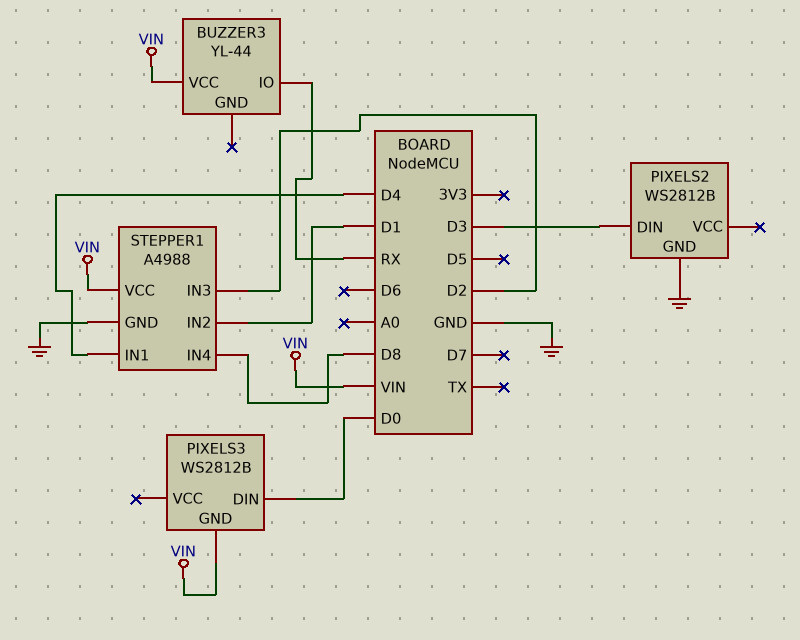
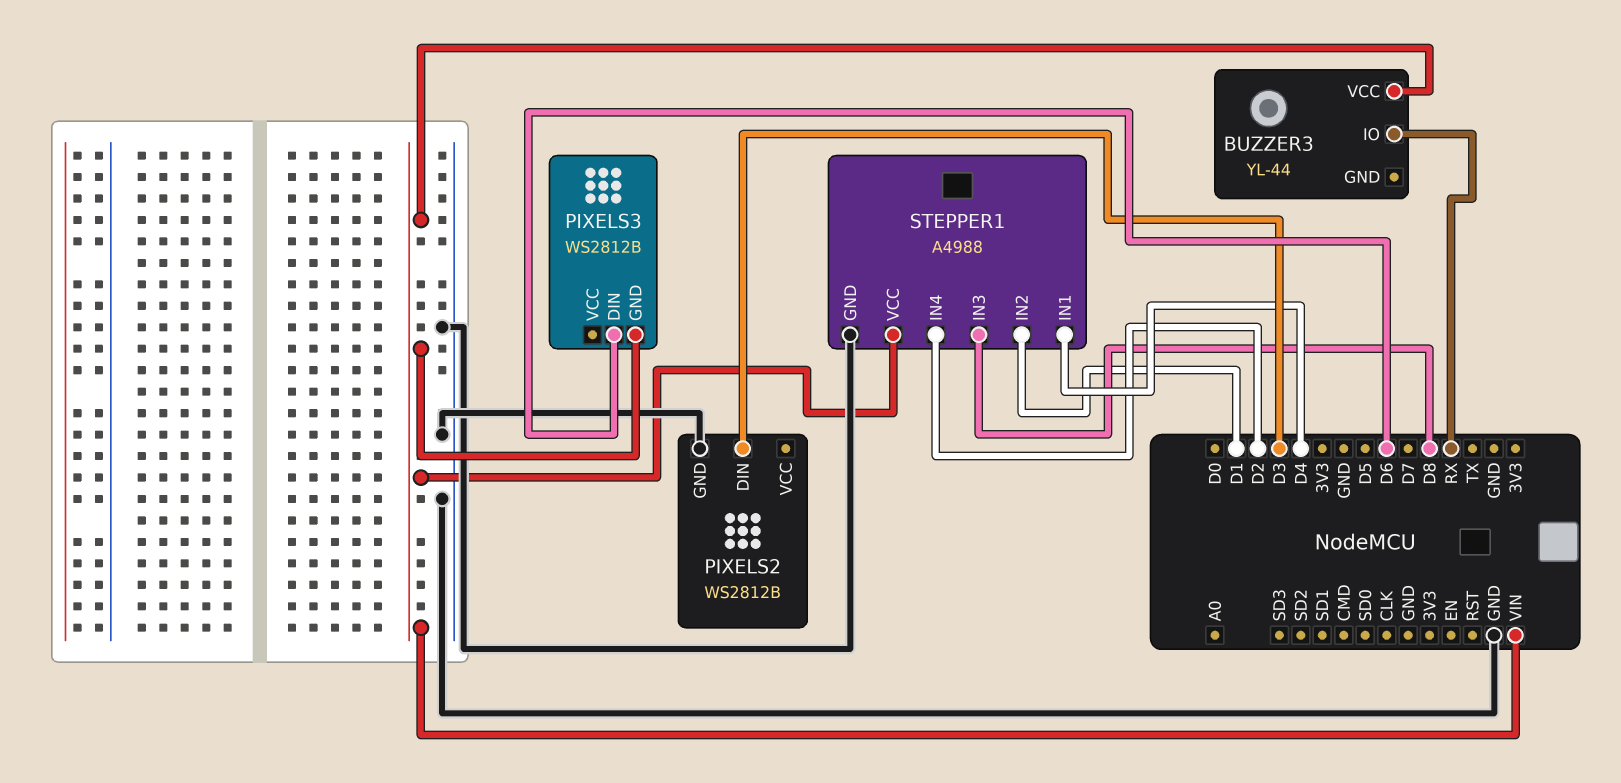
PIXELS3 pin DIN: D0 -> D6
STEPPER1 pin IN3: D2 -> D8
STEPPER1 pin IN4: D8 -> D2

